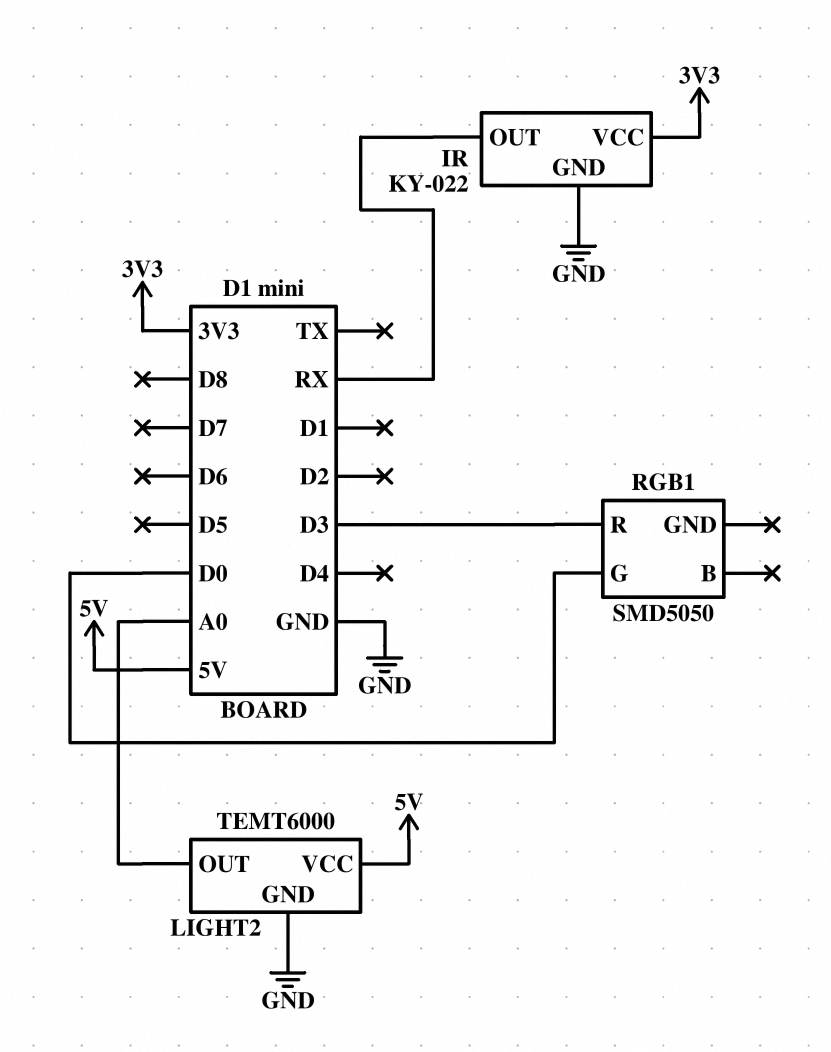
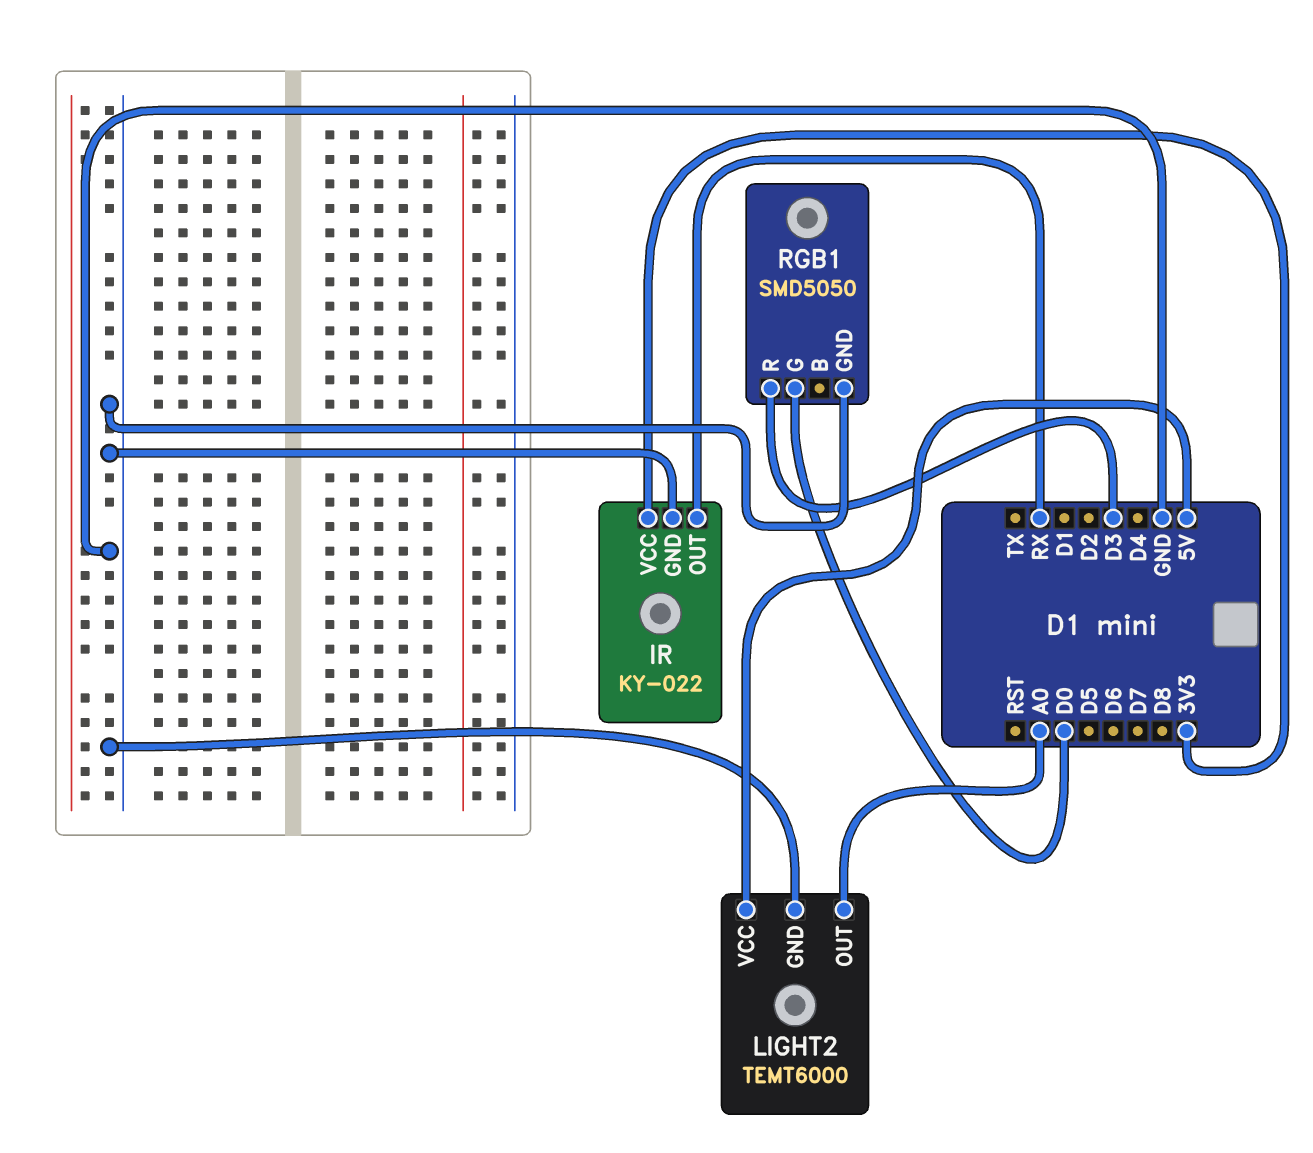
RGB1 pin GND: none -> GND

